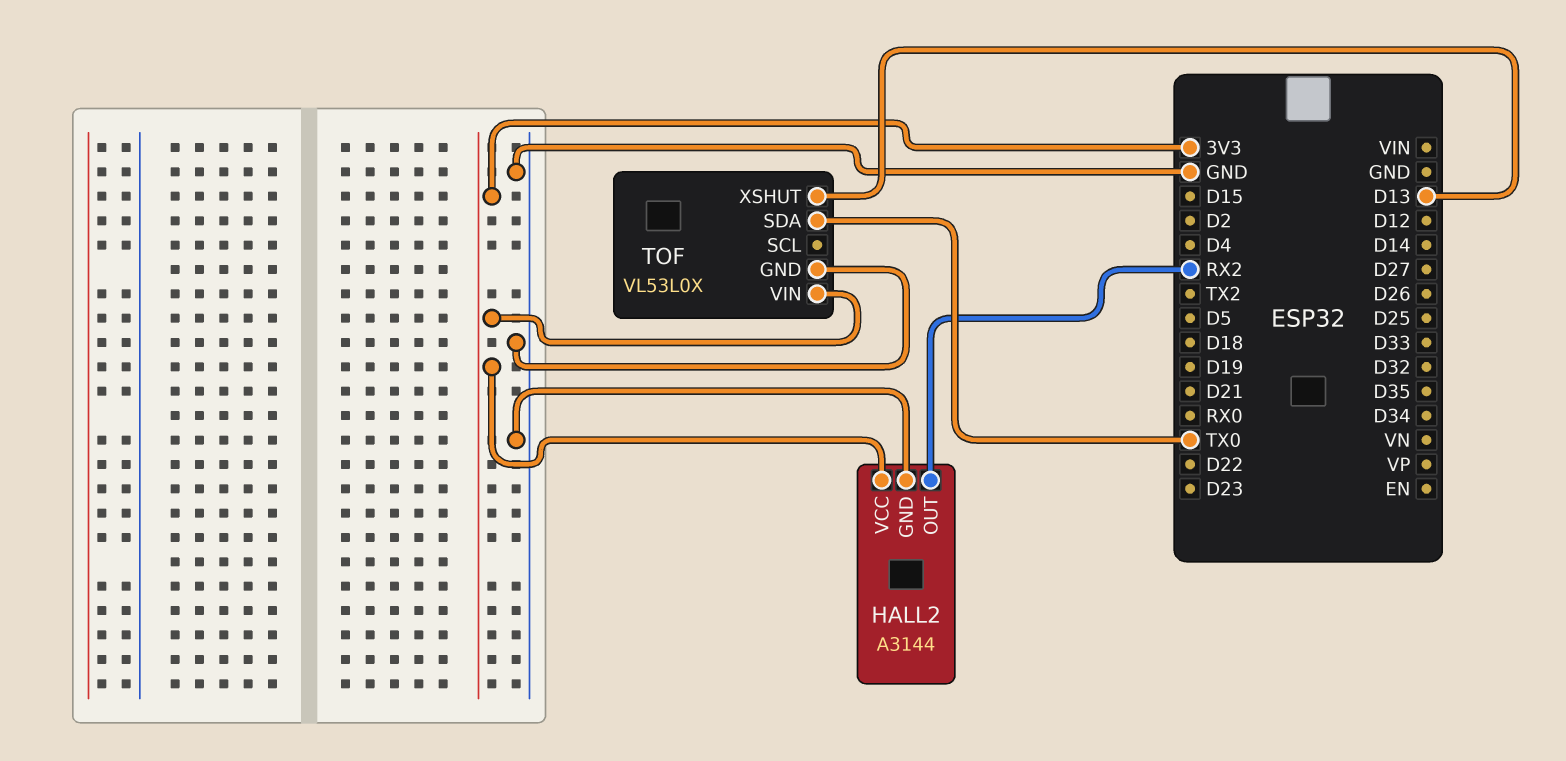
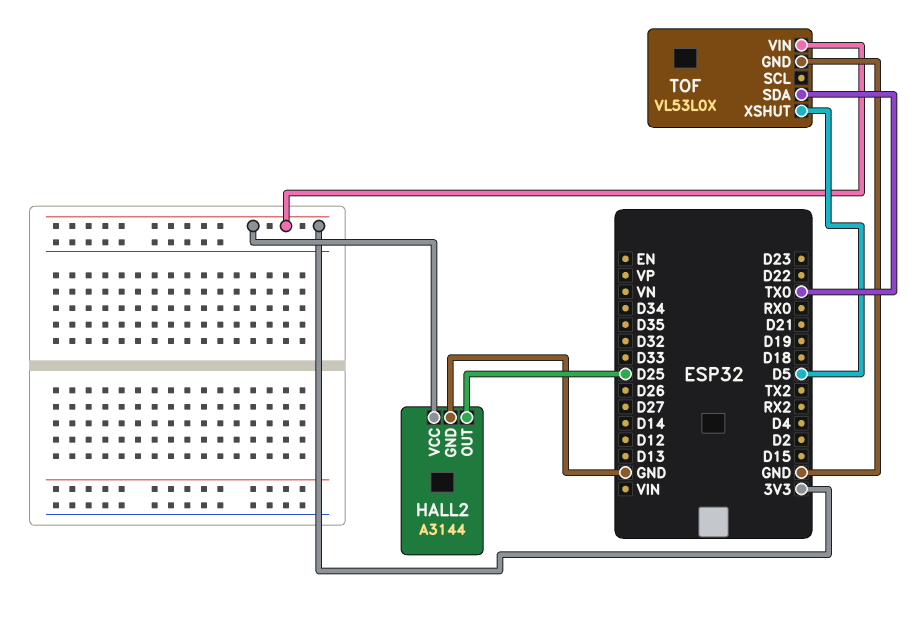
HALL2 pin OUT: RX2 -> D25
TOF pin XSHUT: D13 -> D5

